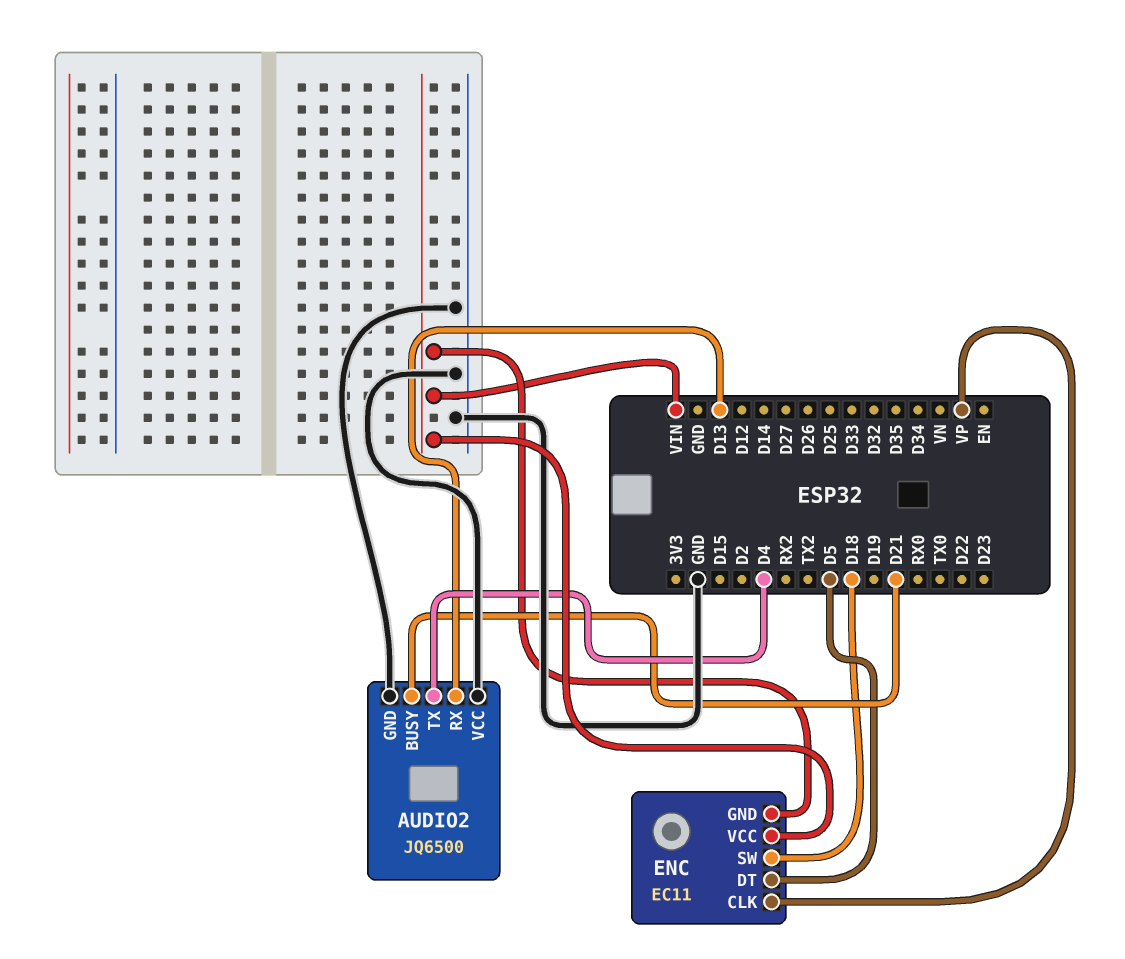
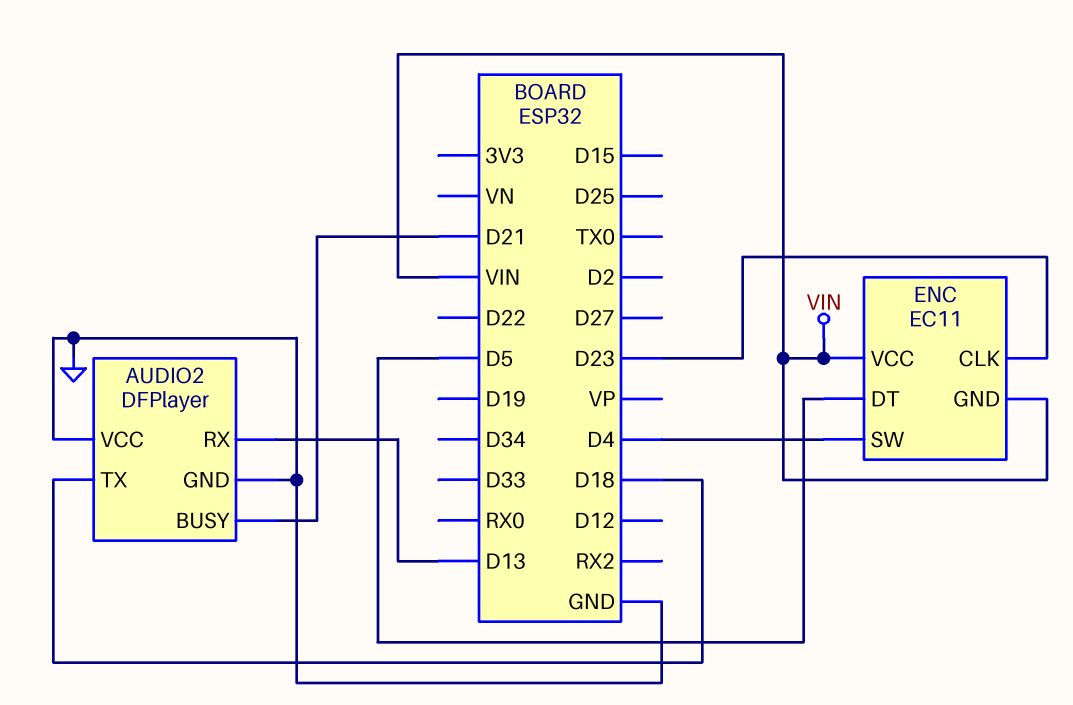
AUDIO2: JQ6500 -> DFPlayer
AUDIO2 pin TX: D4 -> D18
ENC pin CLK: VP -> D23
ENC pin SW: D18 -> D4

